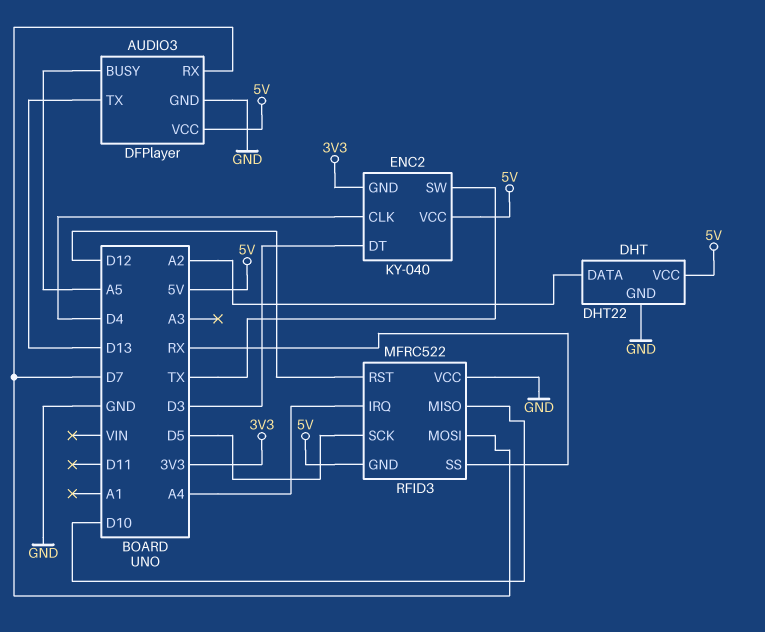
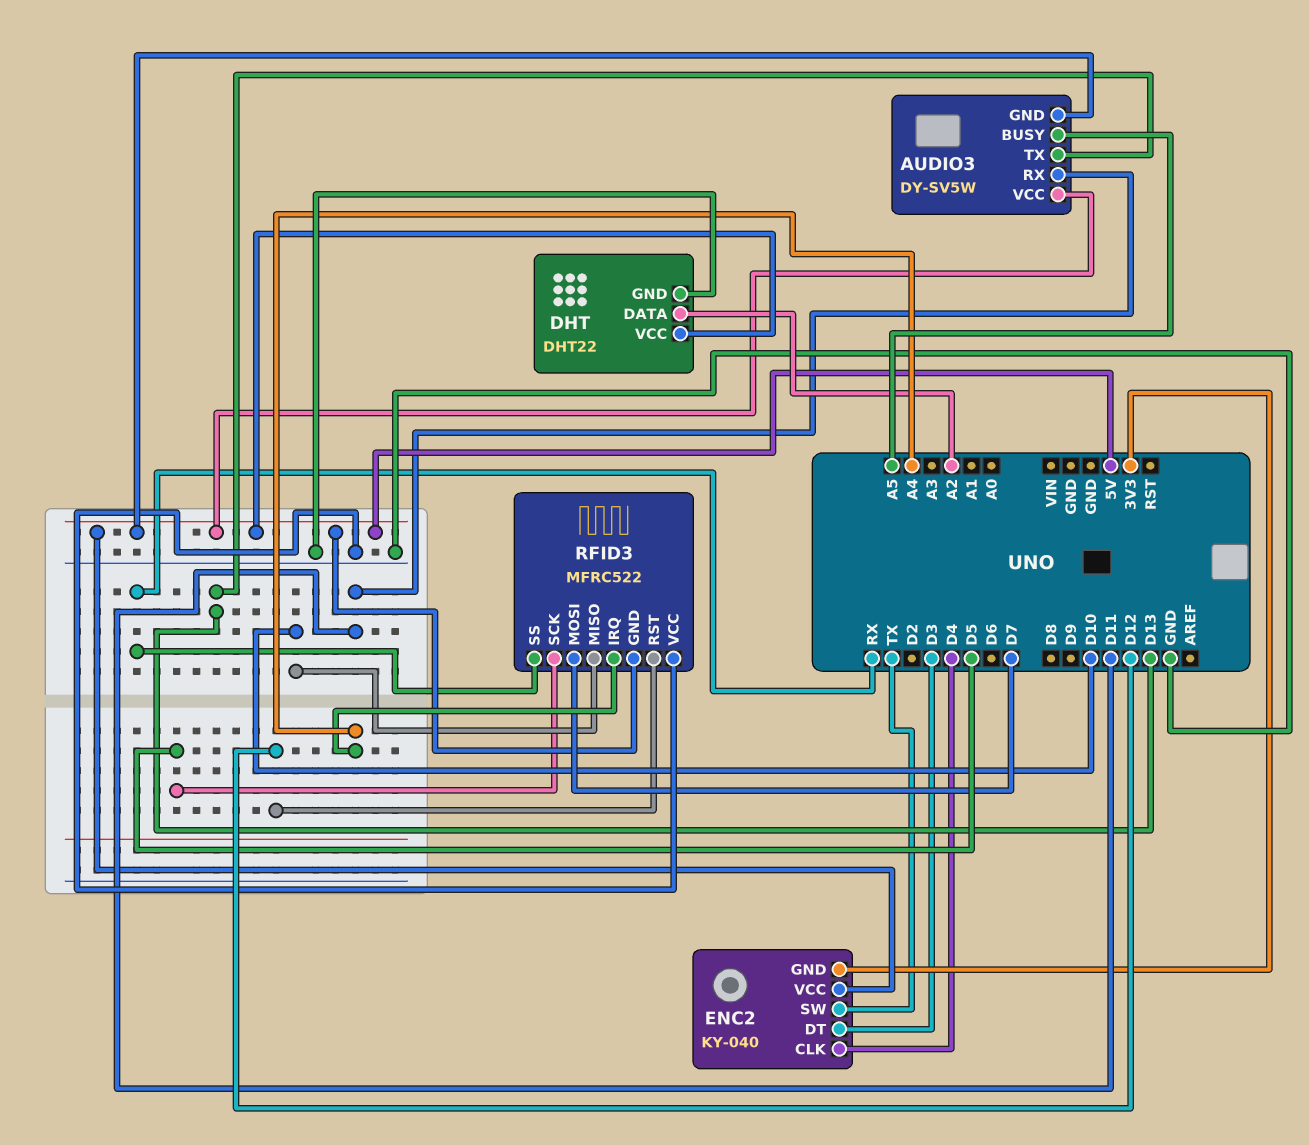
AUDIO3: DFPlayer -> DY-SV5W
AUDIO3 pin GND: GND -> 5V
AUDIO3 pin RX: D7 -> D11

